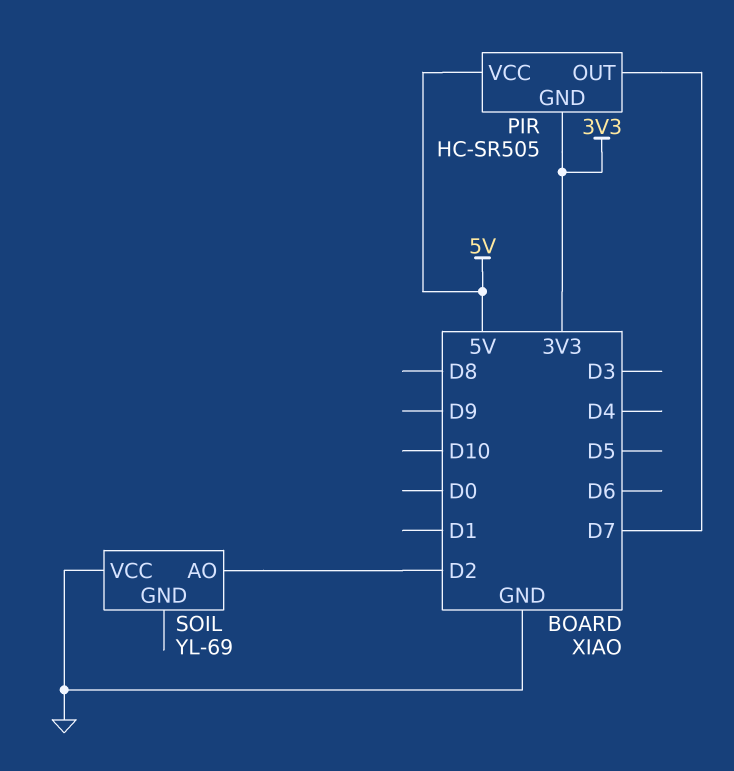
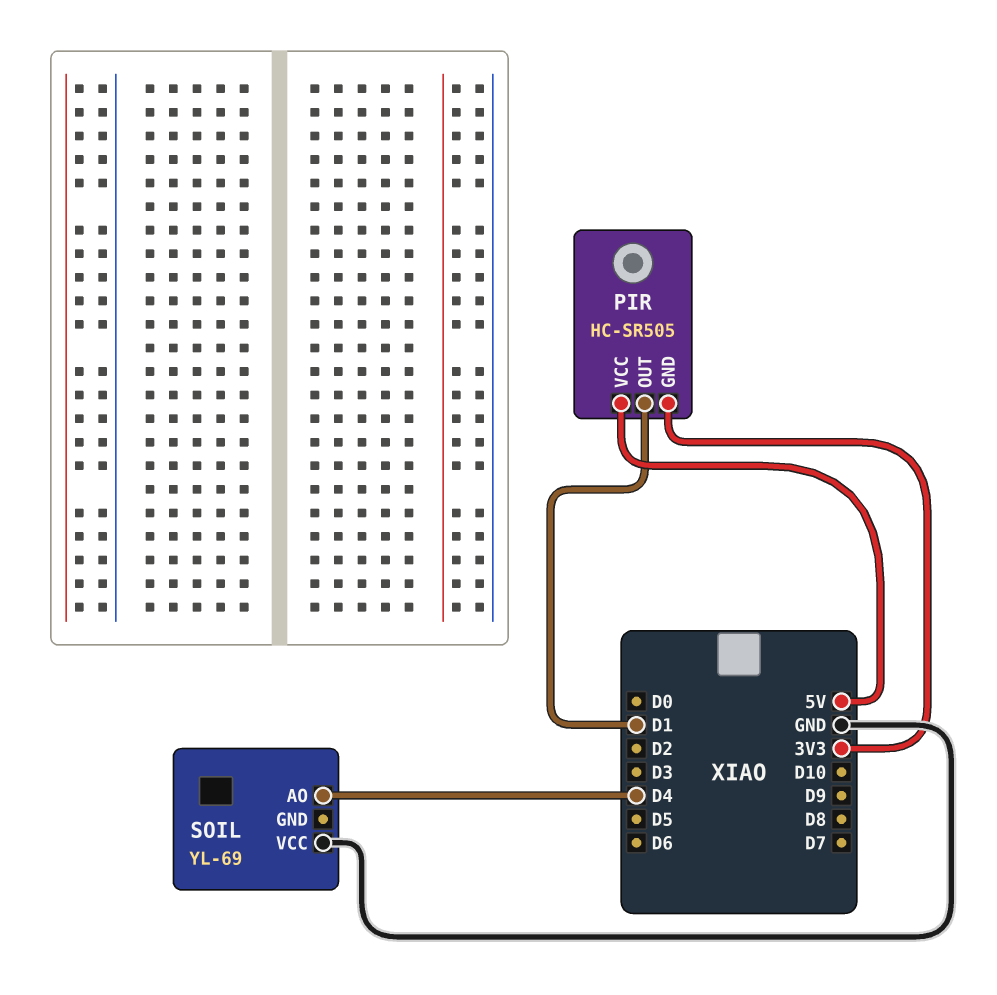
PIR pin OUT: D7 -> D1
SOIL pin AO: D2 -> D4

